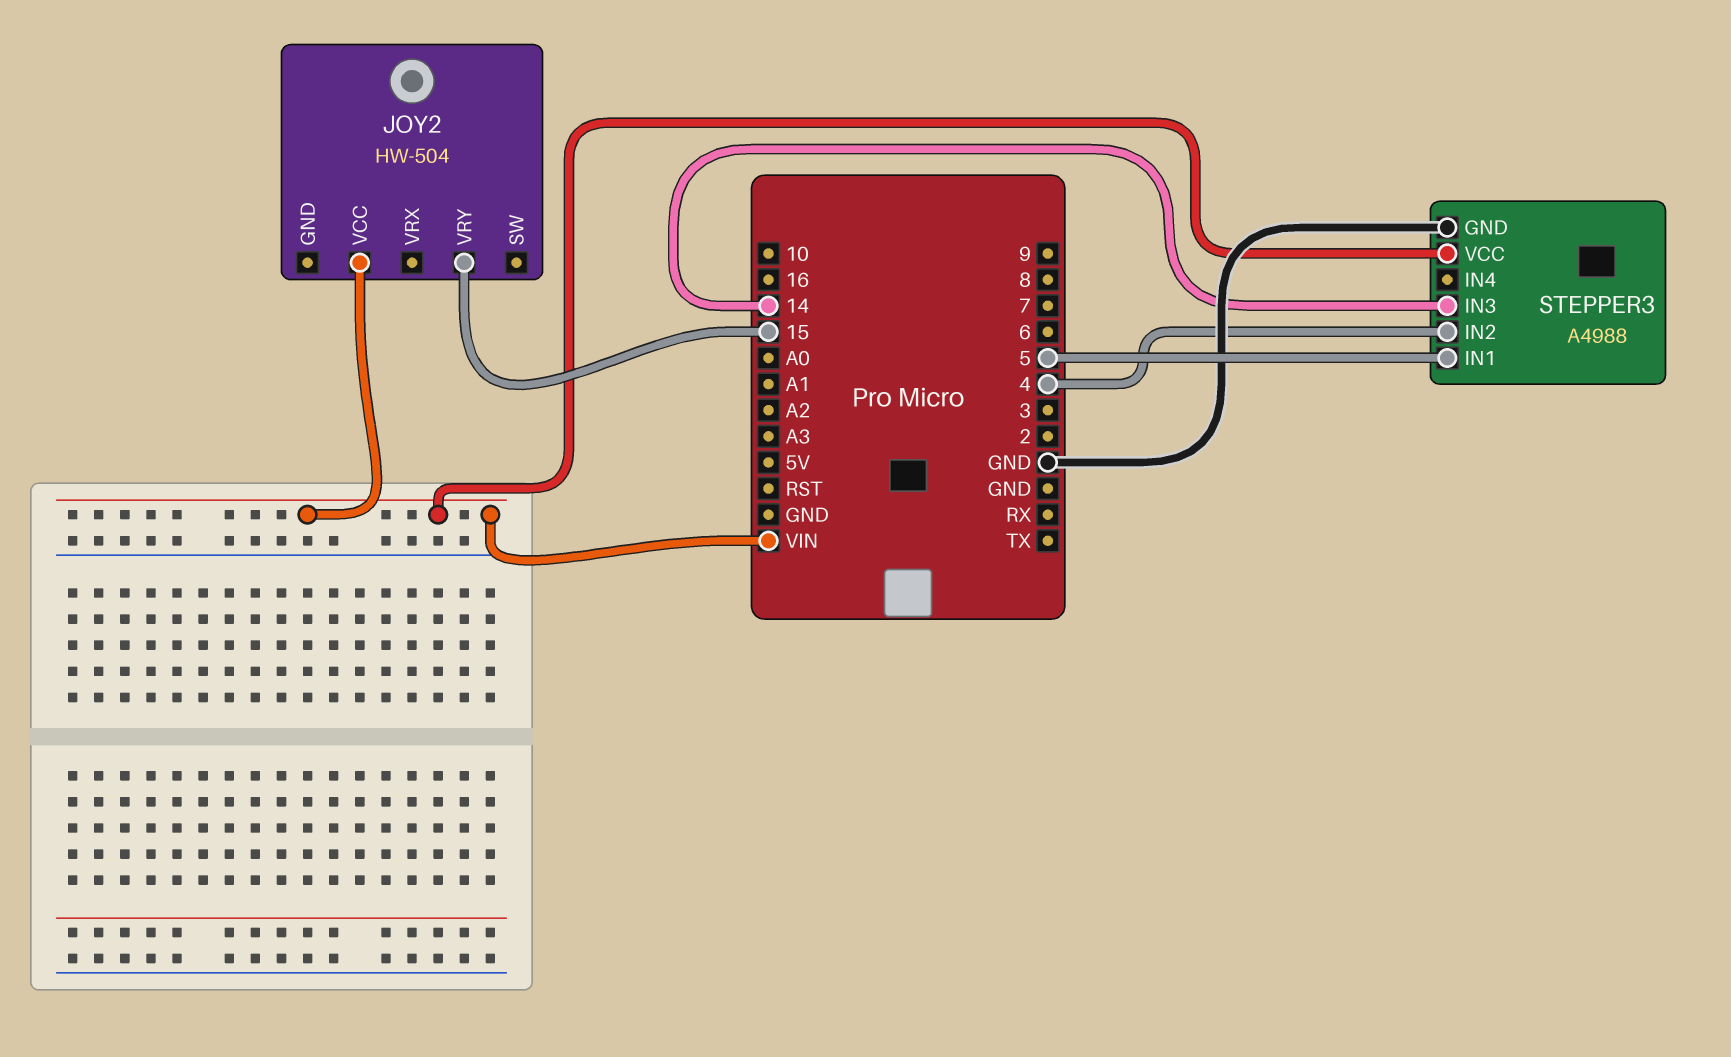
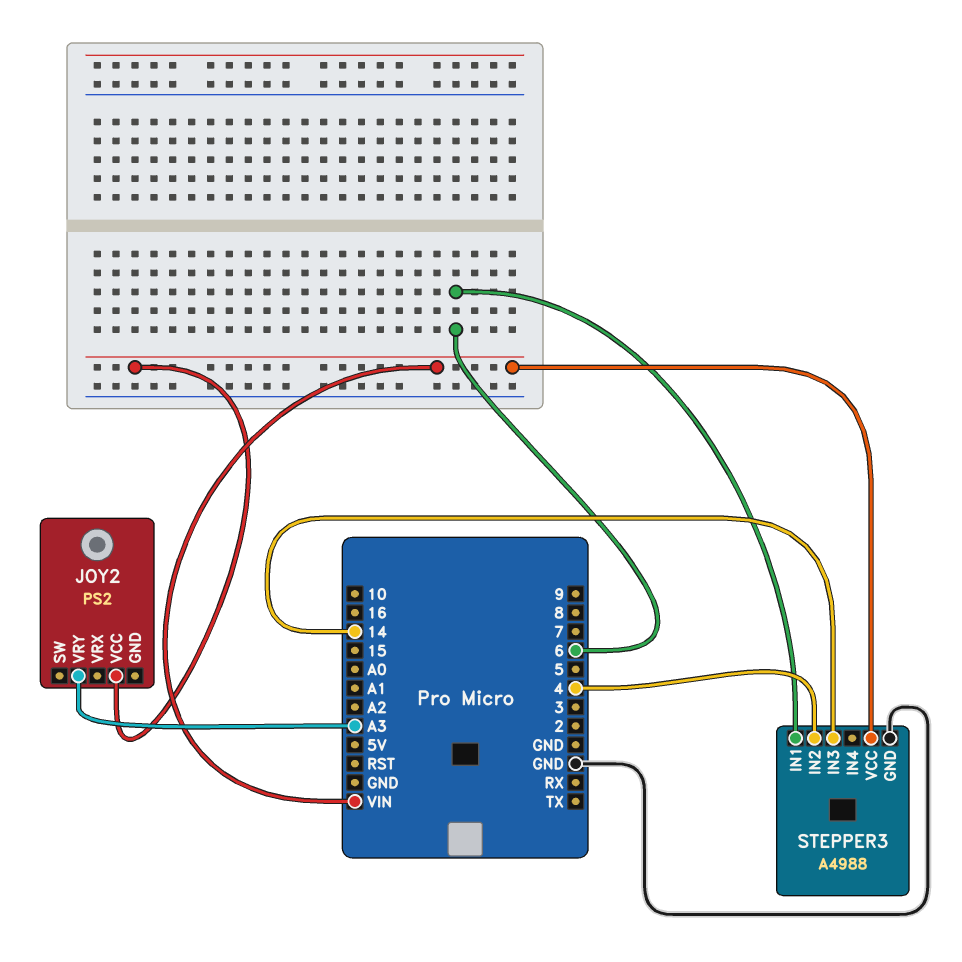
JOY2: HW-504 -> PS2
JOY2 pin VRY: 15 -> A3
STEPPER3 pin IN1: 5 -> 6

